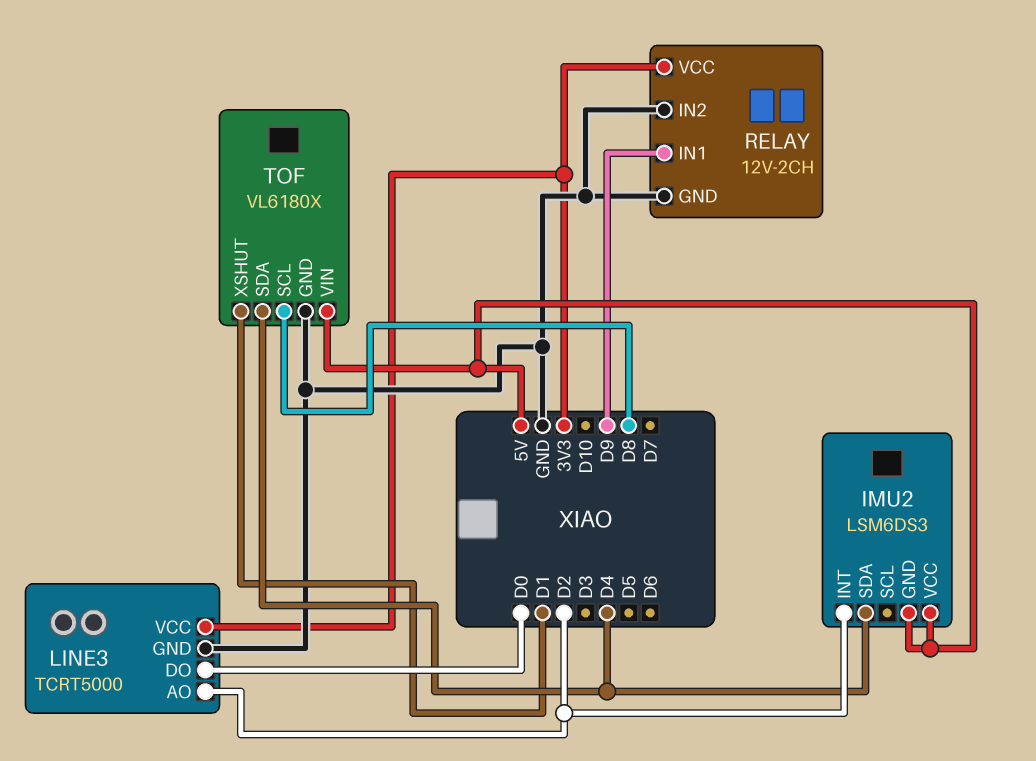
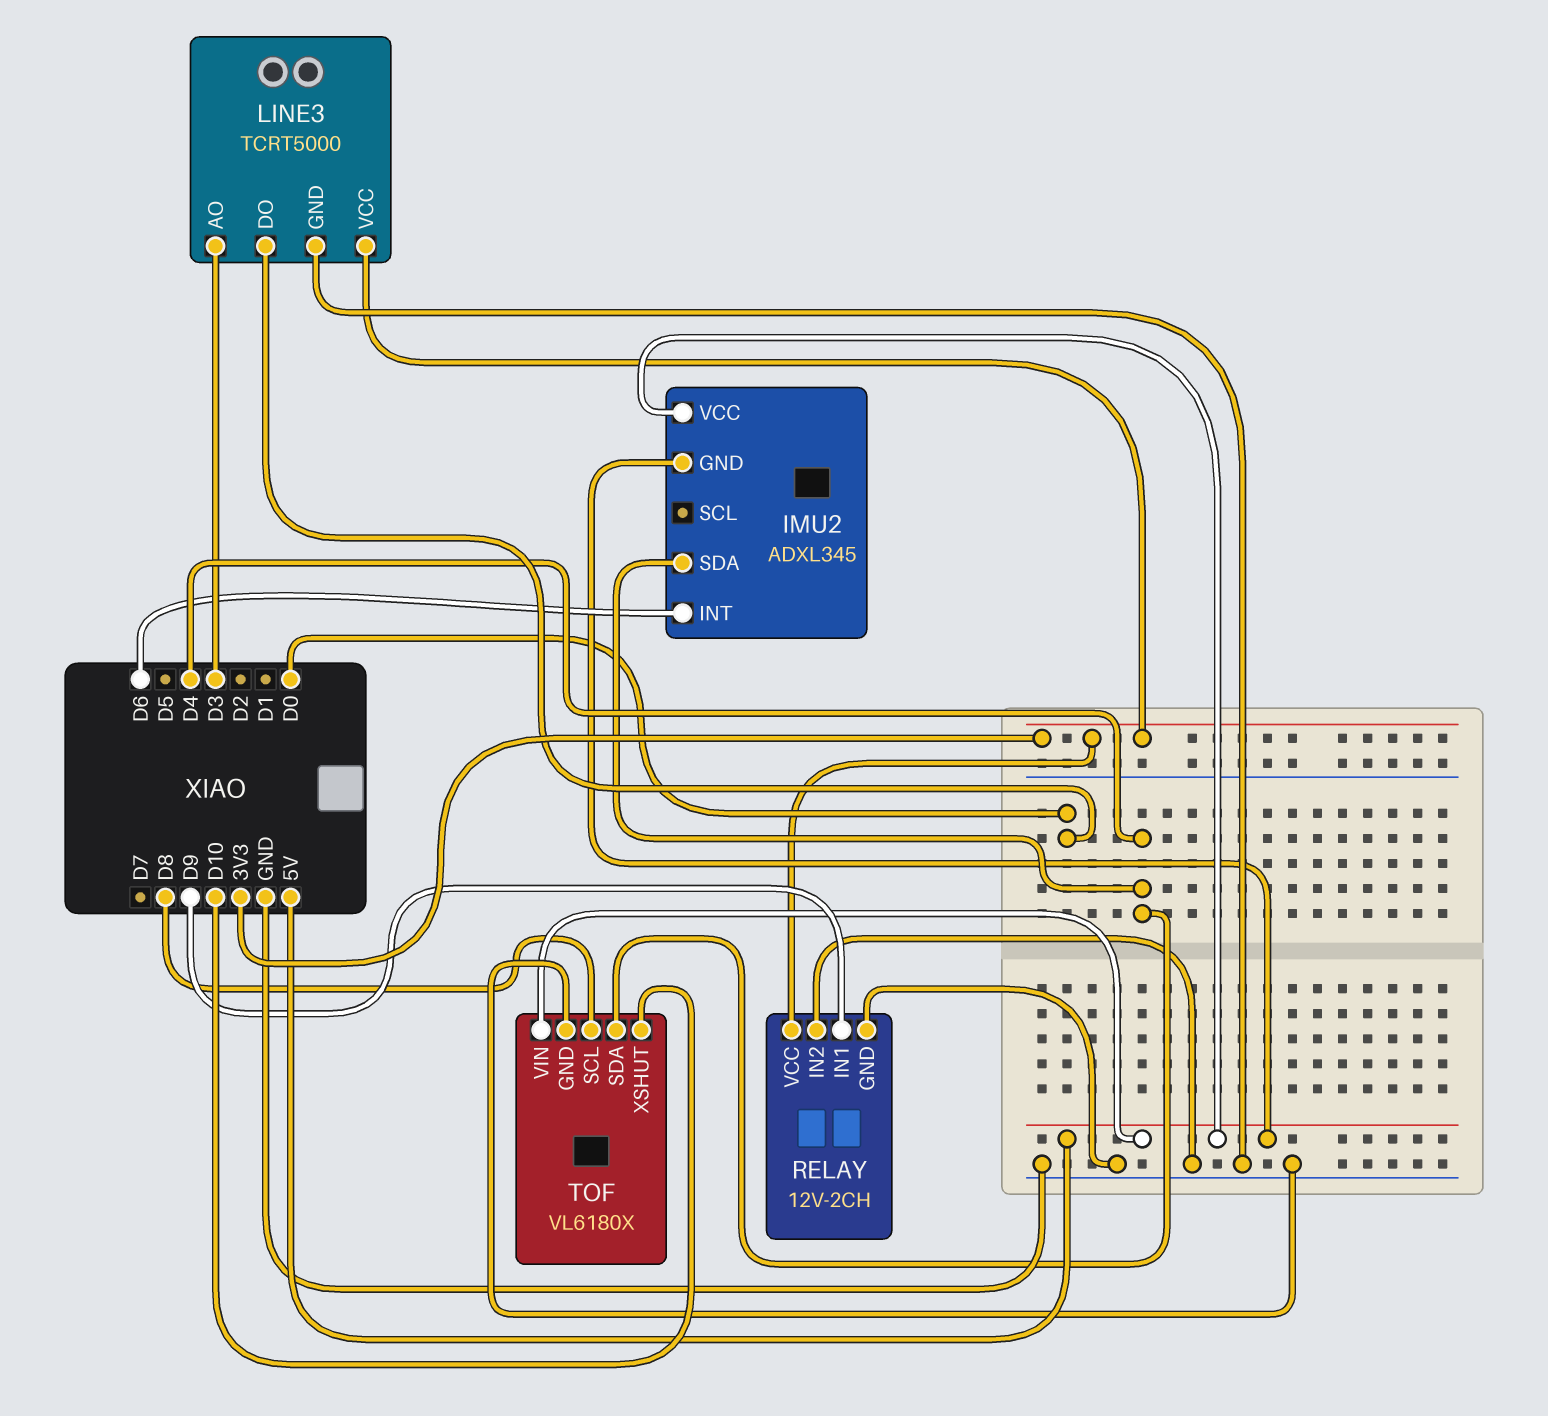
IMU2: LSM6DS3 -> ADXL345
IMU2 pin INT: D2 -> D6
LINE3 pin AO: D2 -> D3
TOF pin XSHUT: D1 -> D10

